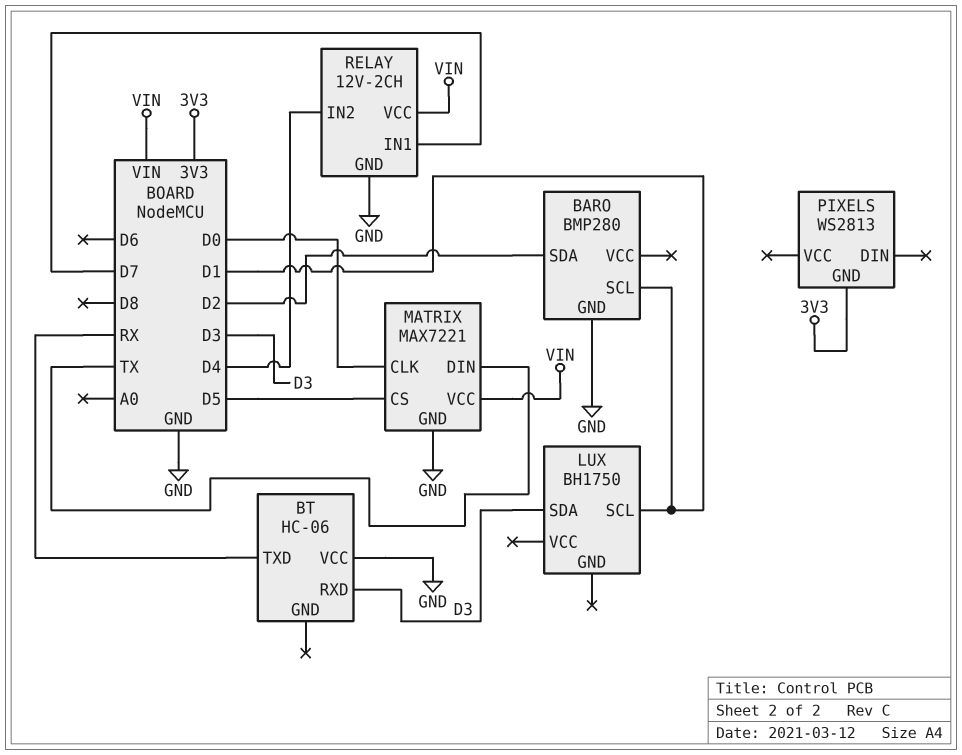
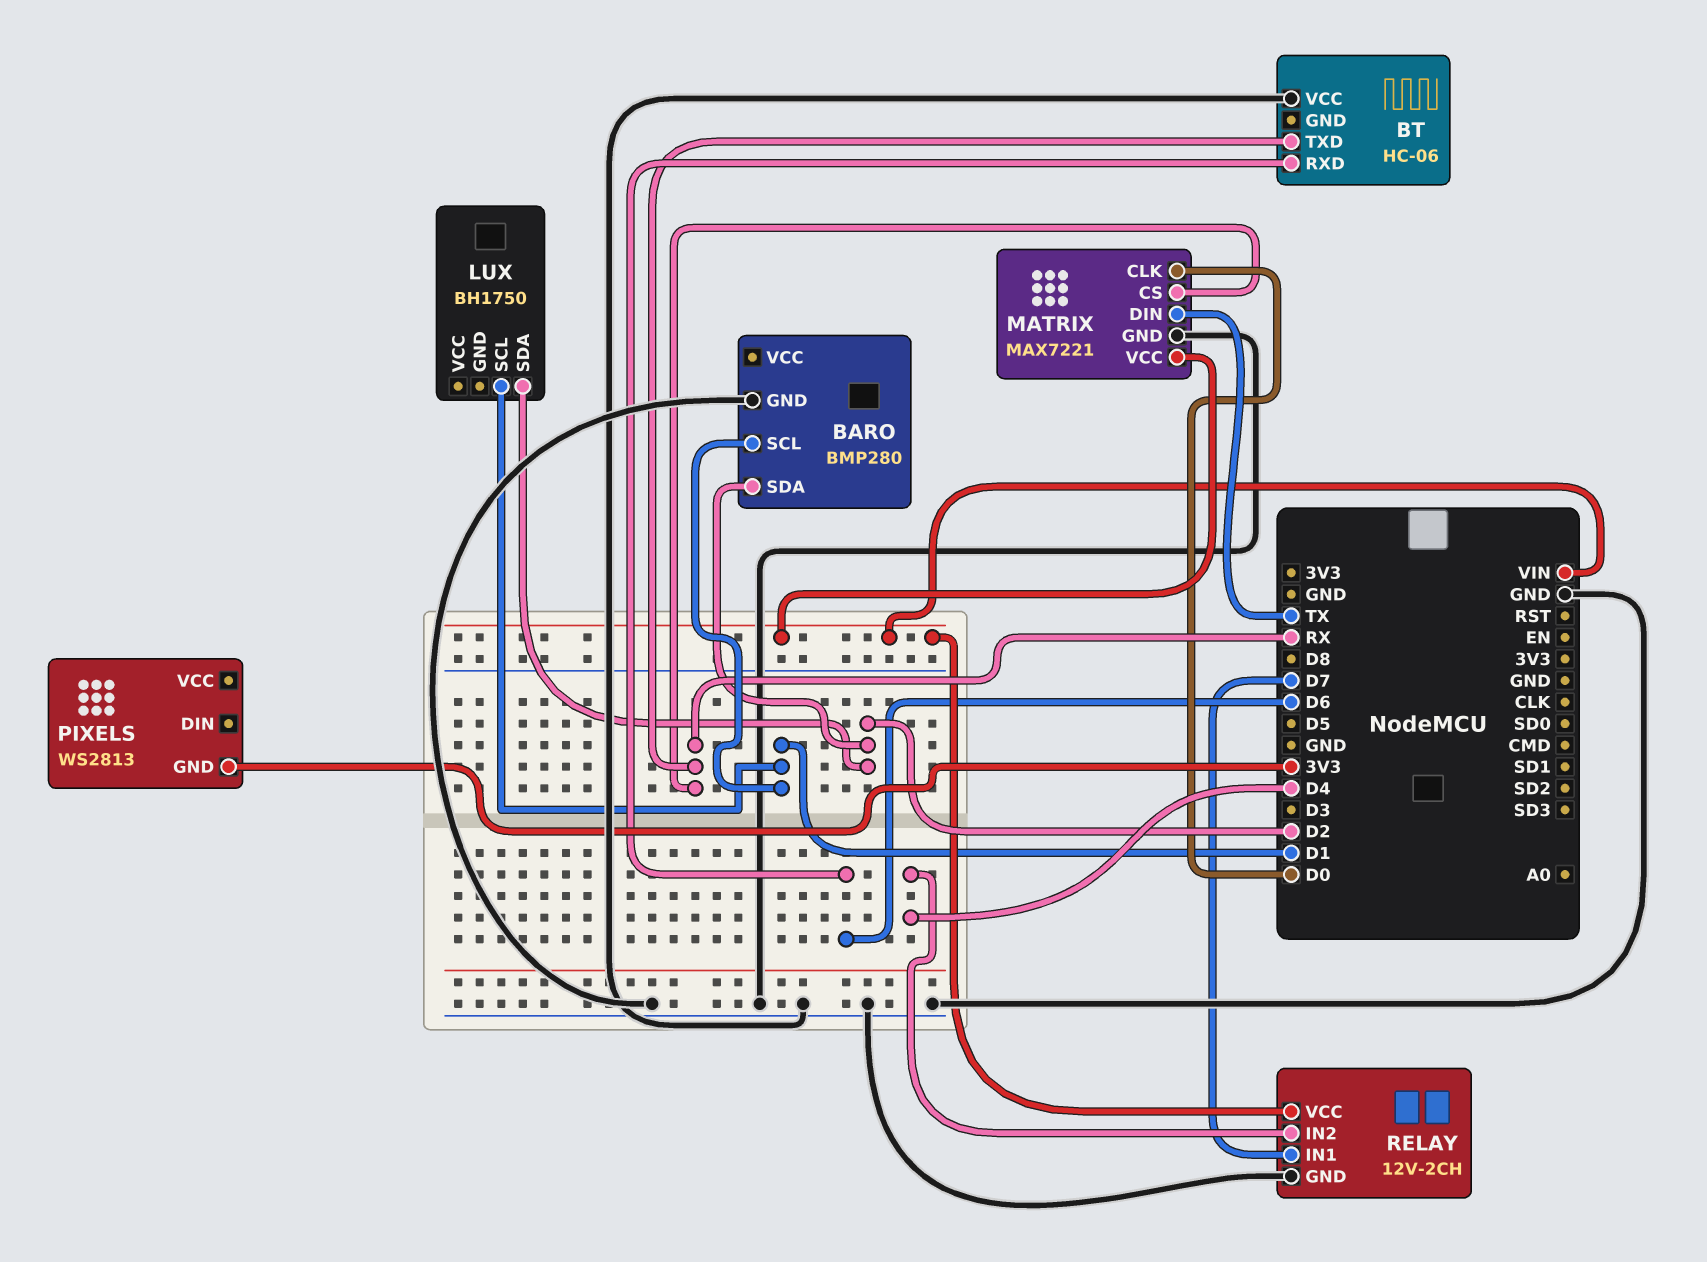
BT pin RXD: D3 -> D6
LUX pin SDA: D3 -> D2
MATRIX pin CS: D5 -> RX

